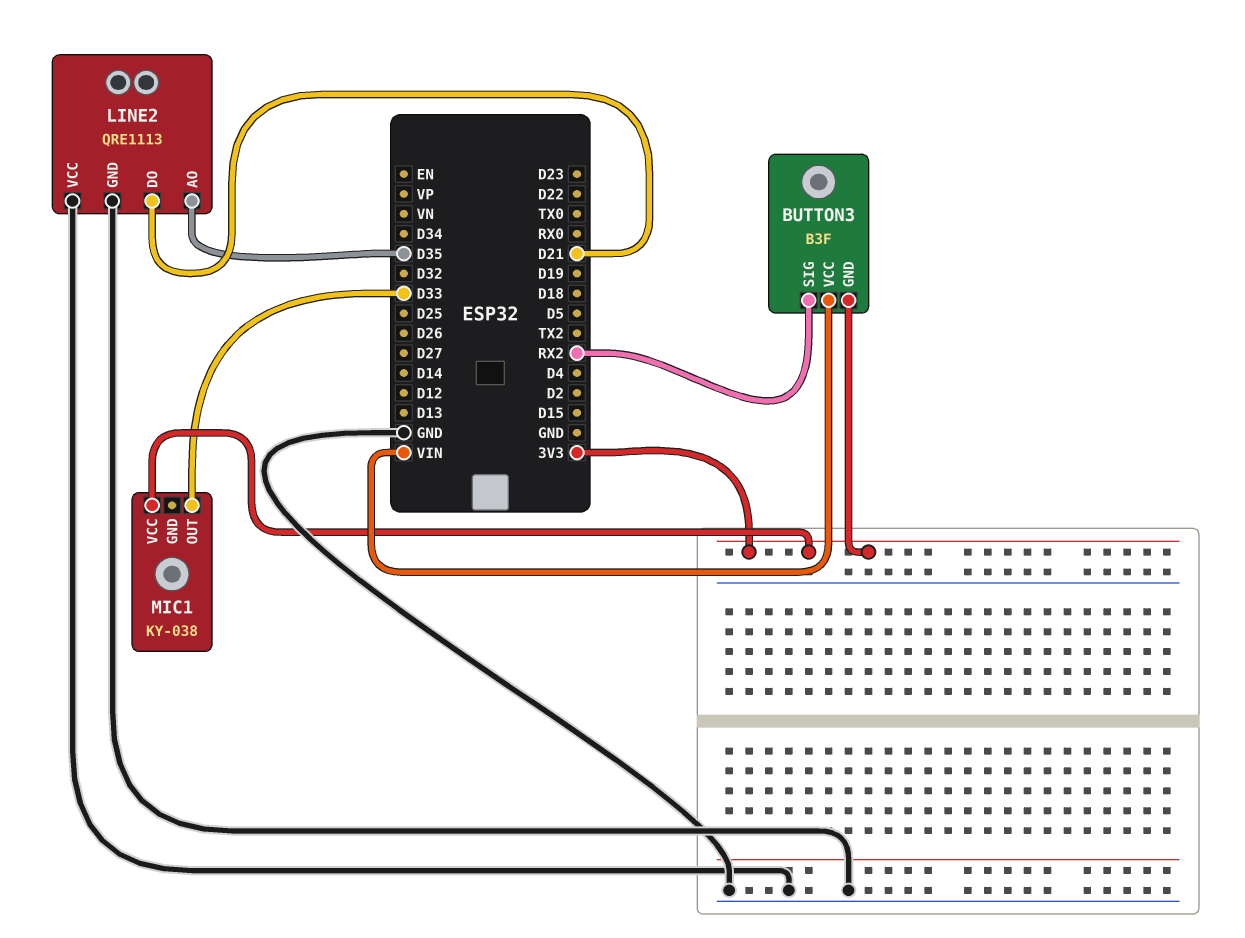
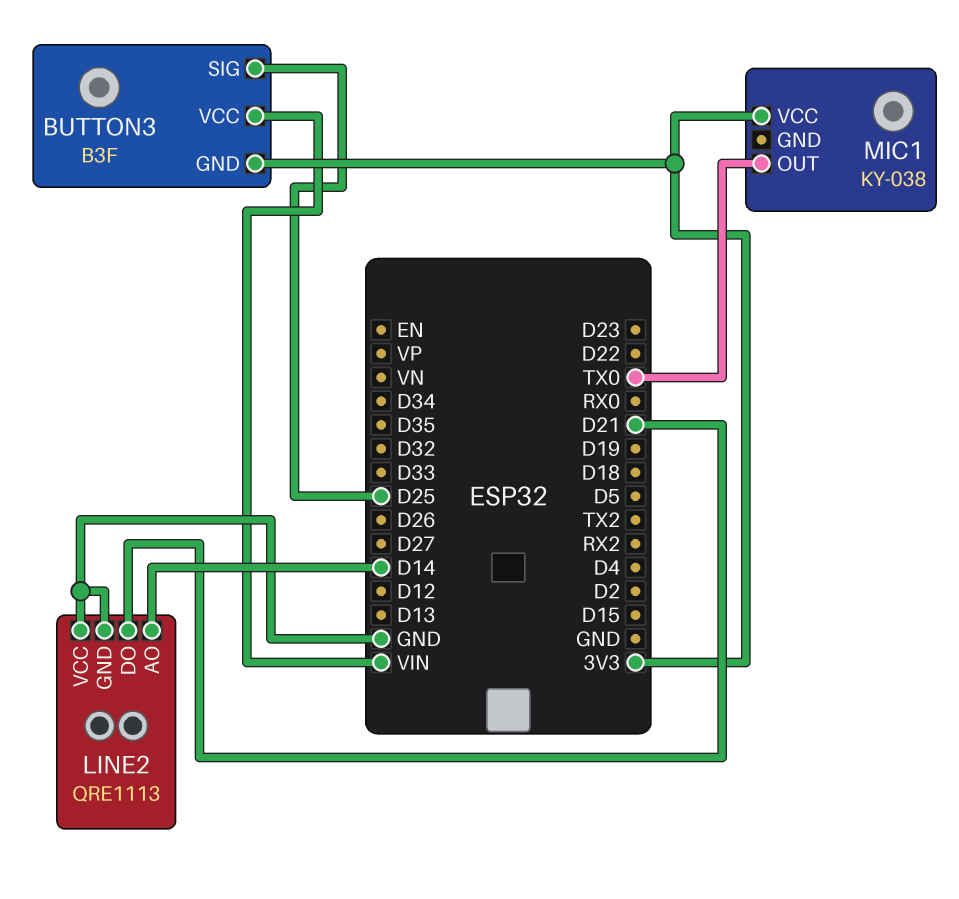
BUTTON3 pin SIG: RX2 -> D25
LINE2 pin AO: D35 -> D14
MIC1 pin OUT: D33 -> TX0

